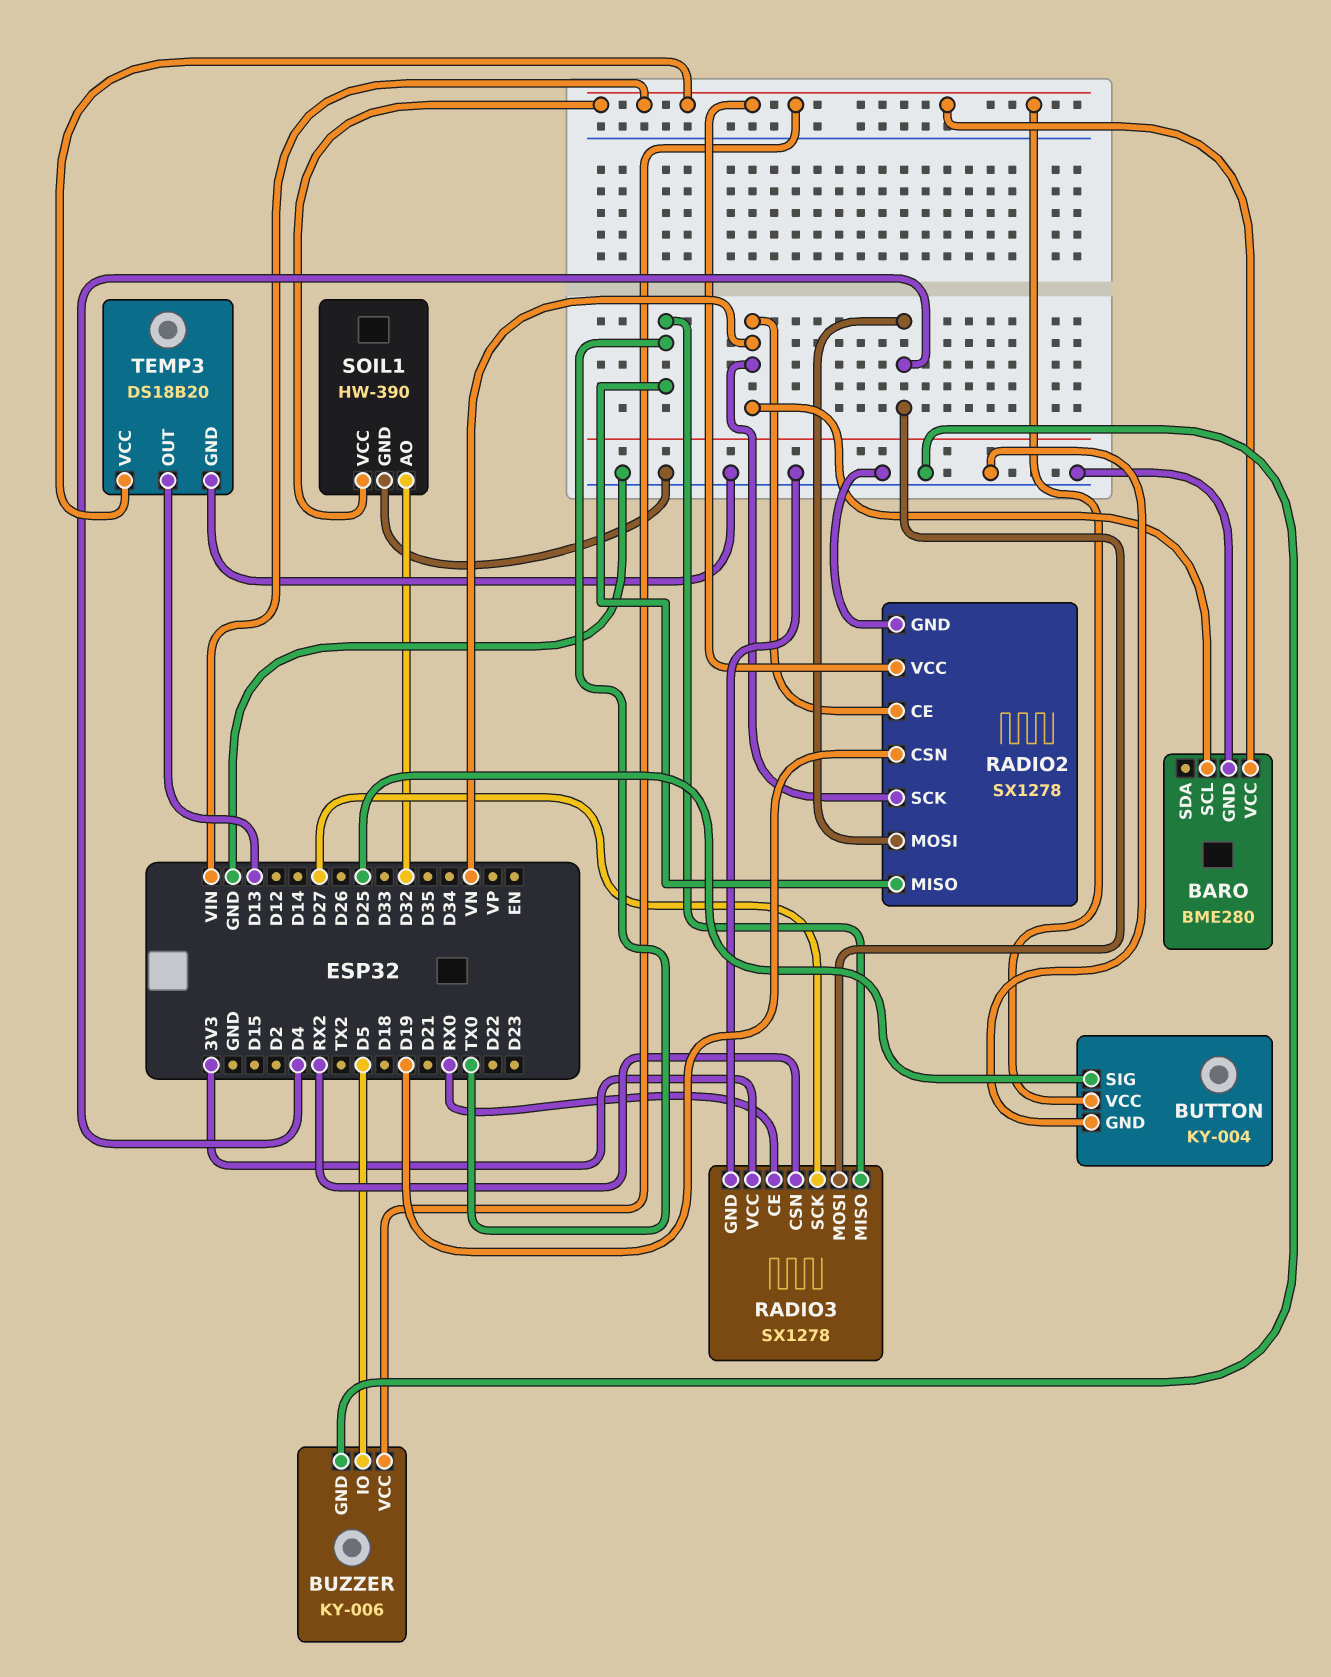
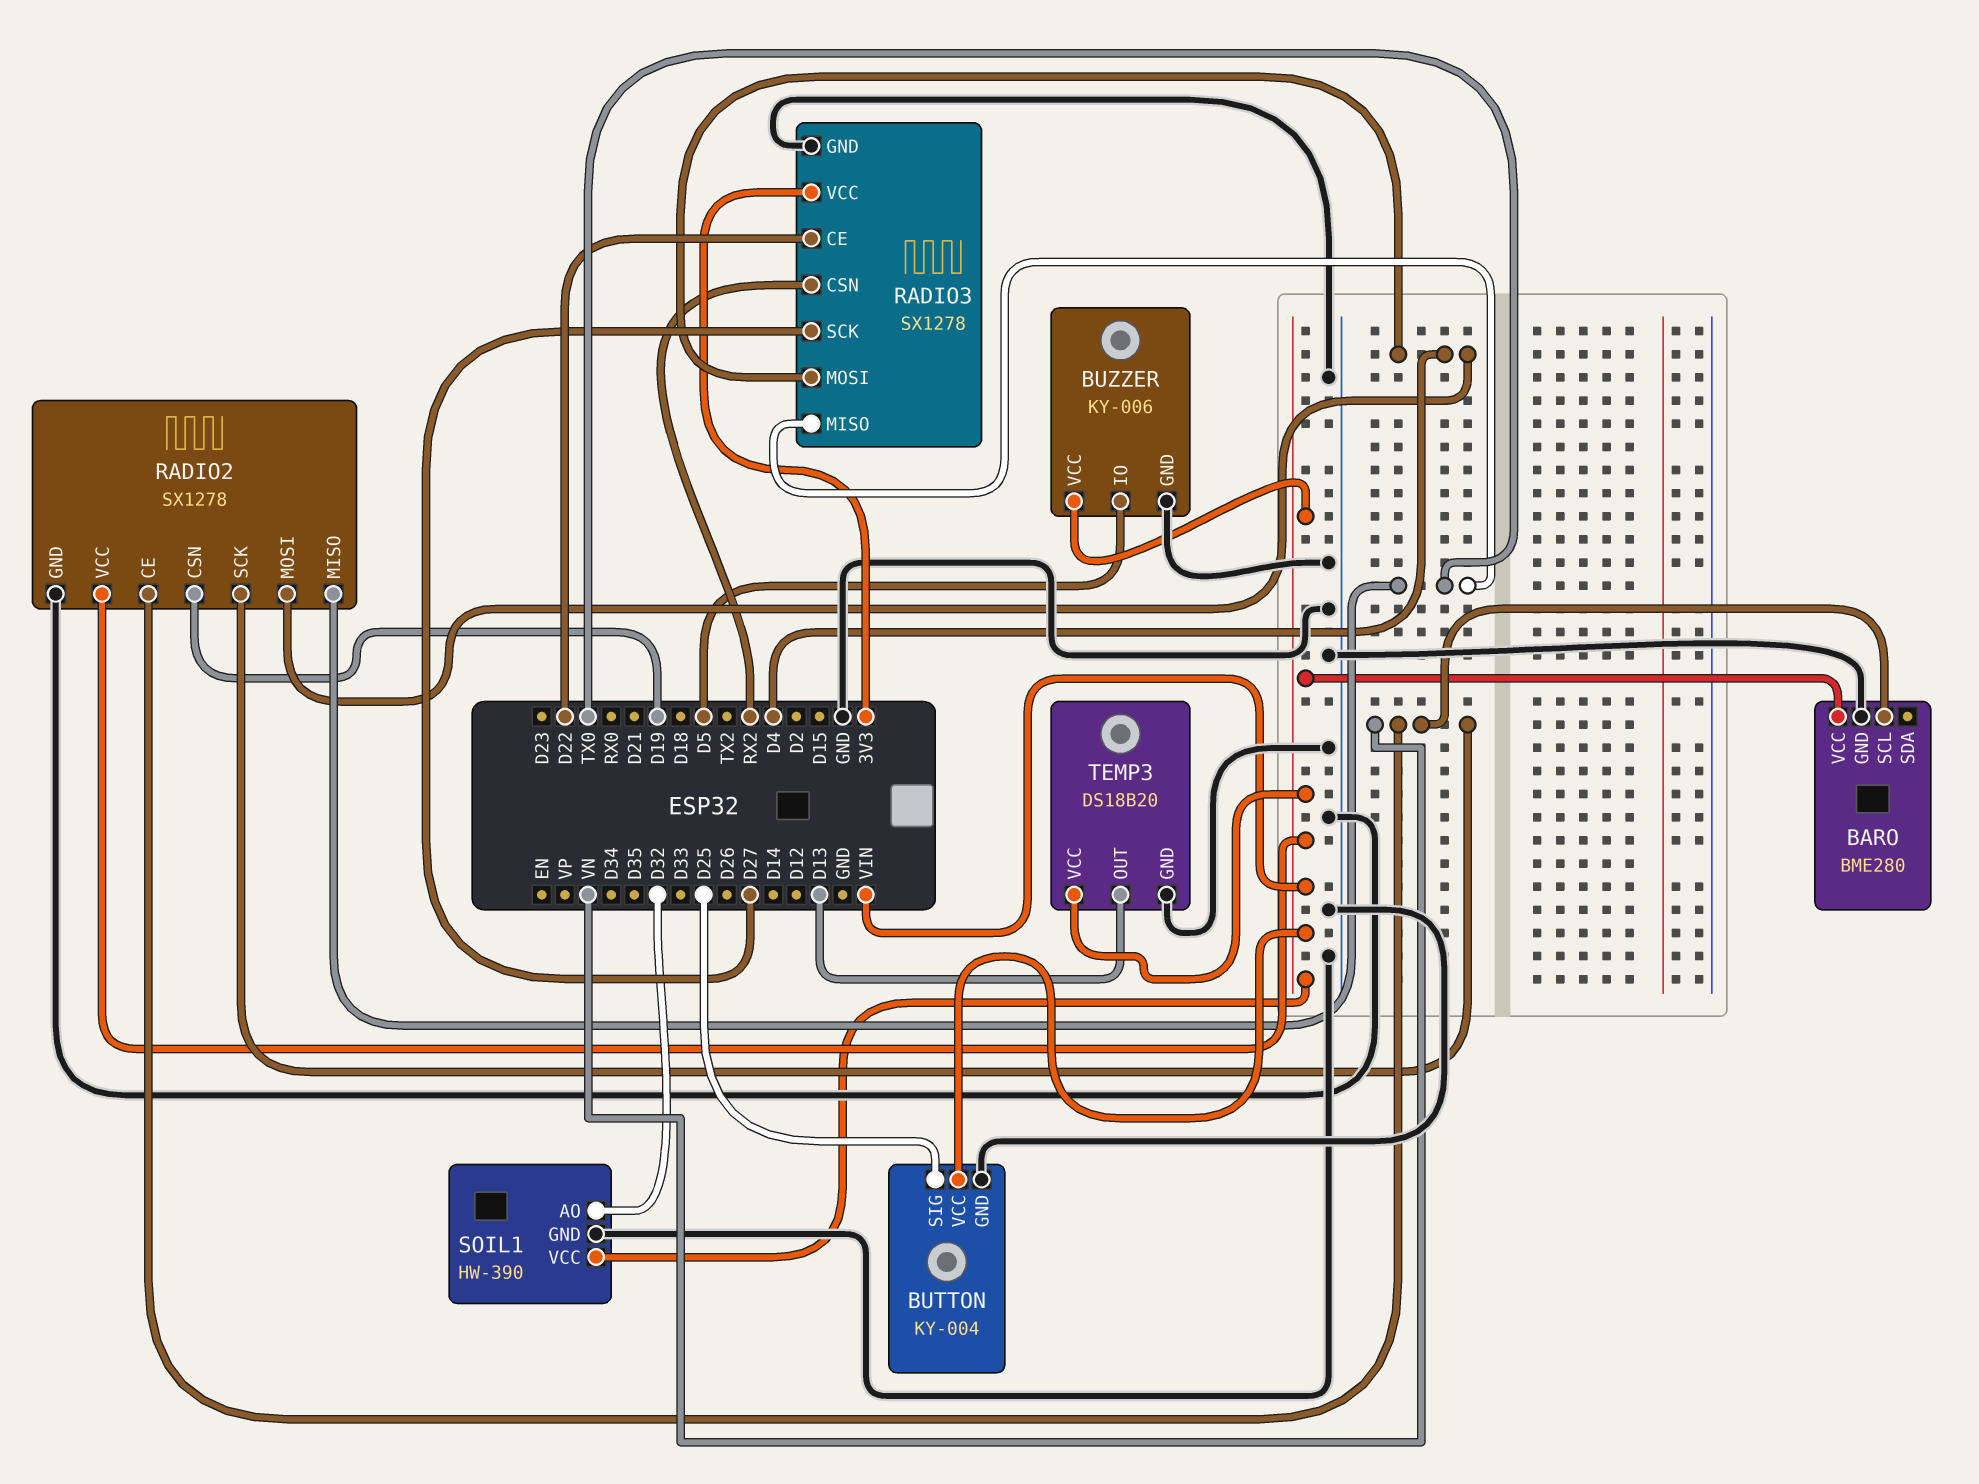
RADIO3 pin CE: RX0 -> D22

